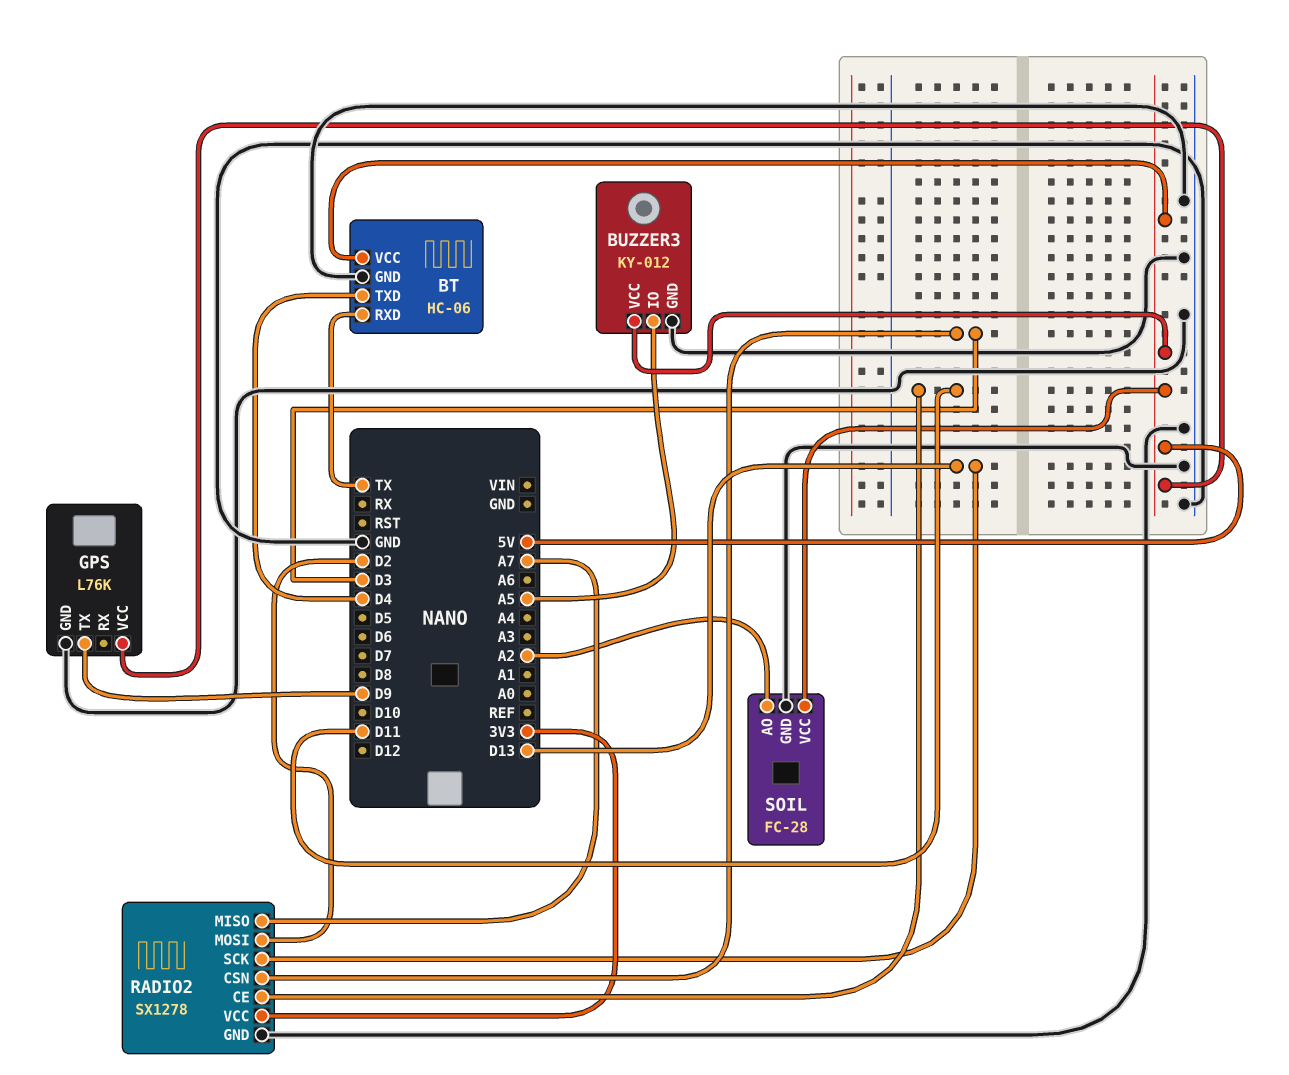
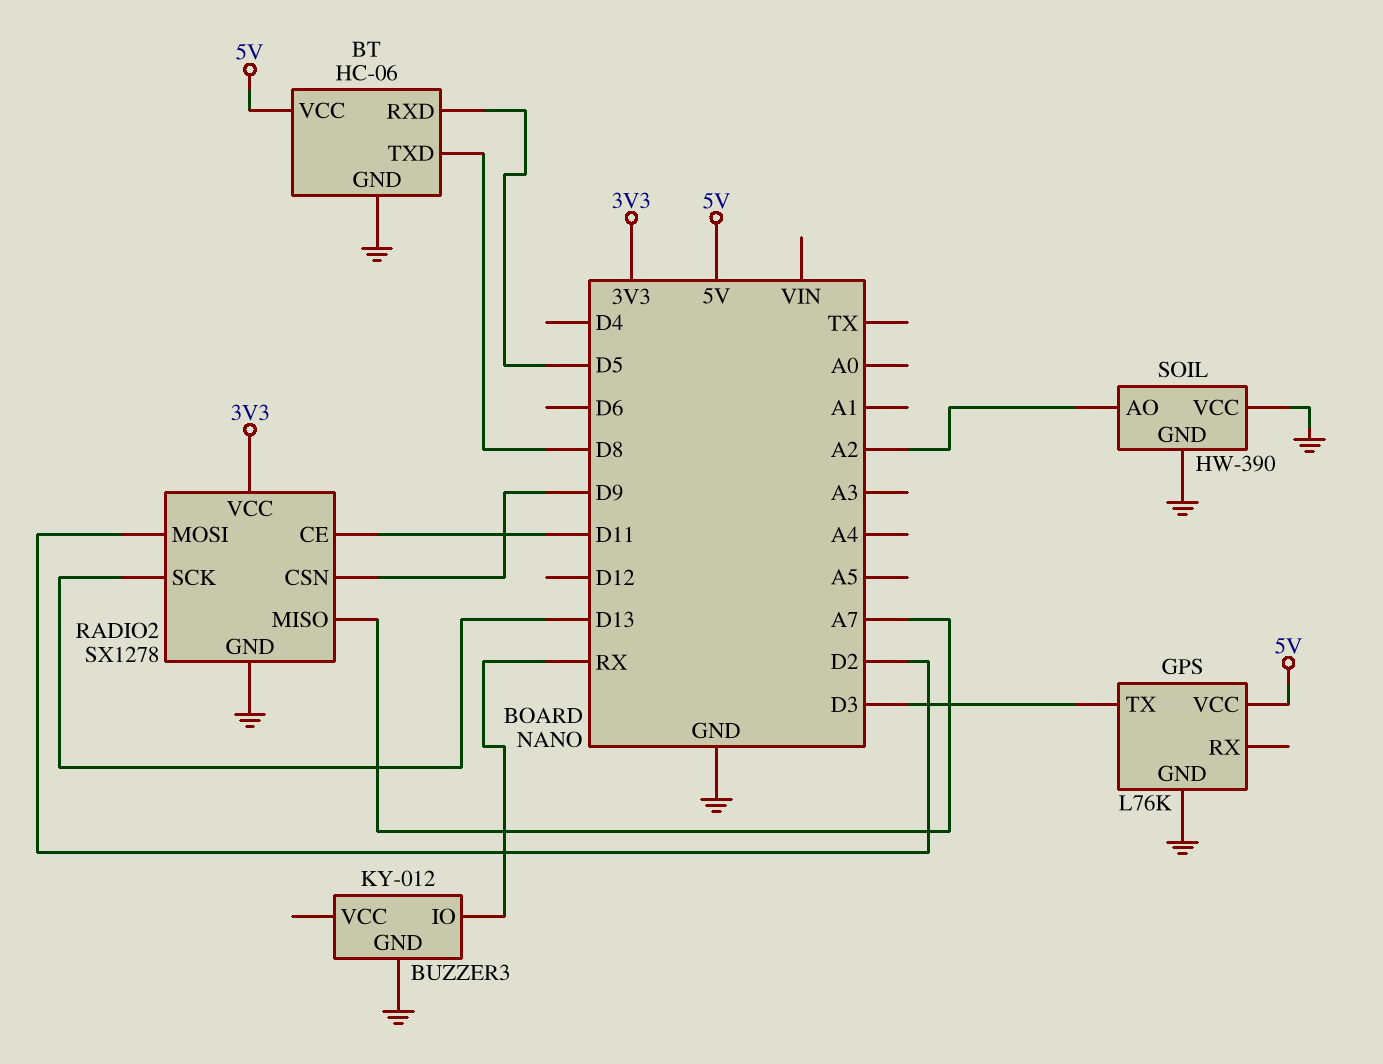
BT pin RXD: TX -> D5
BT pin TXD: D4 -> D8
BUZZER3 pin IO: A5 -> RX
BUZZER3 pin VCC: 5V -> none
GPS pin TX: D9 -> D3
RADIO2 pin CSN: D3 -> D9
SOIL: FC-28 -> HW-390
SOIL pin VCC: 5V -> GND

